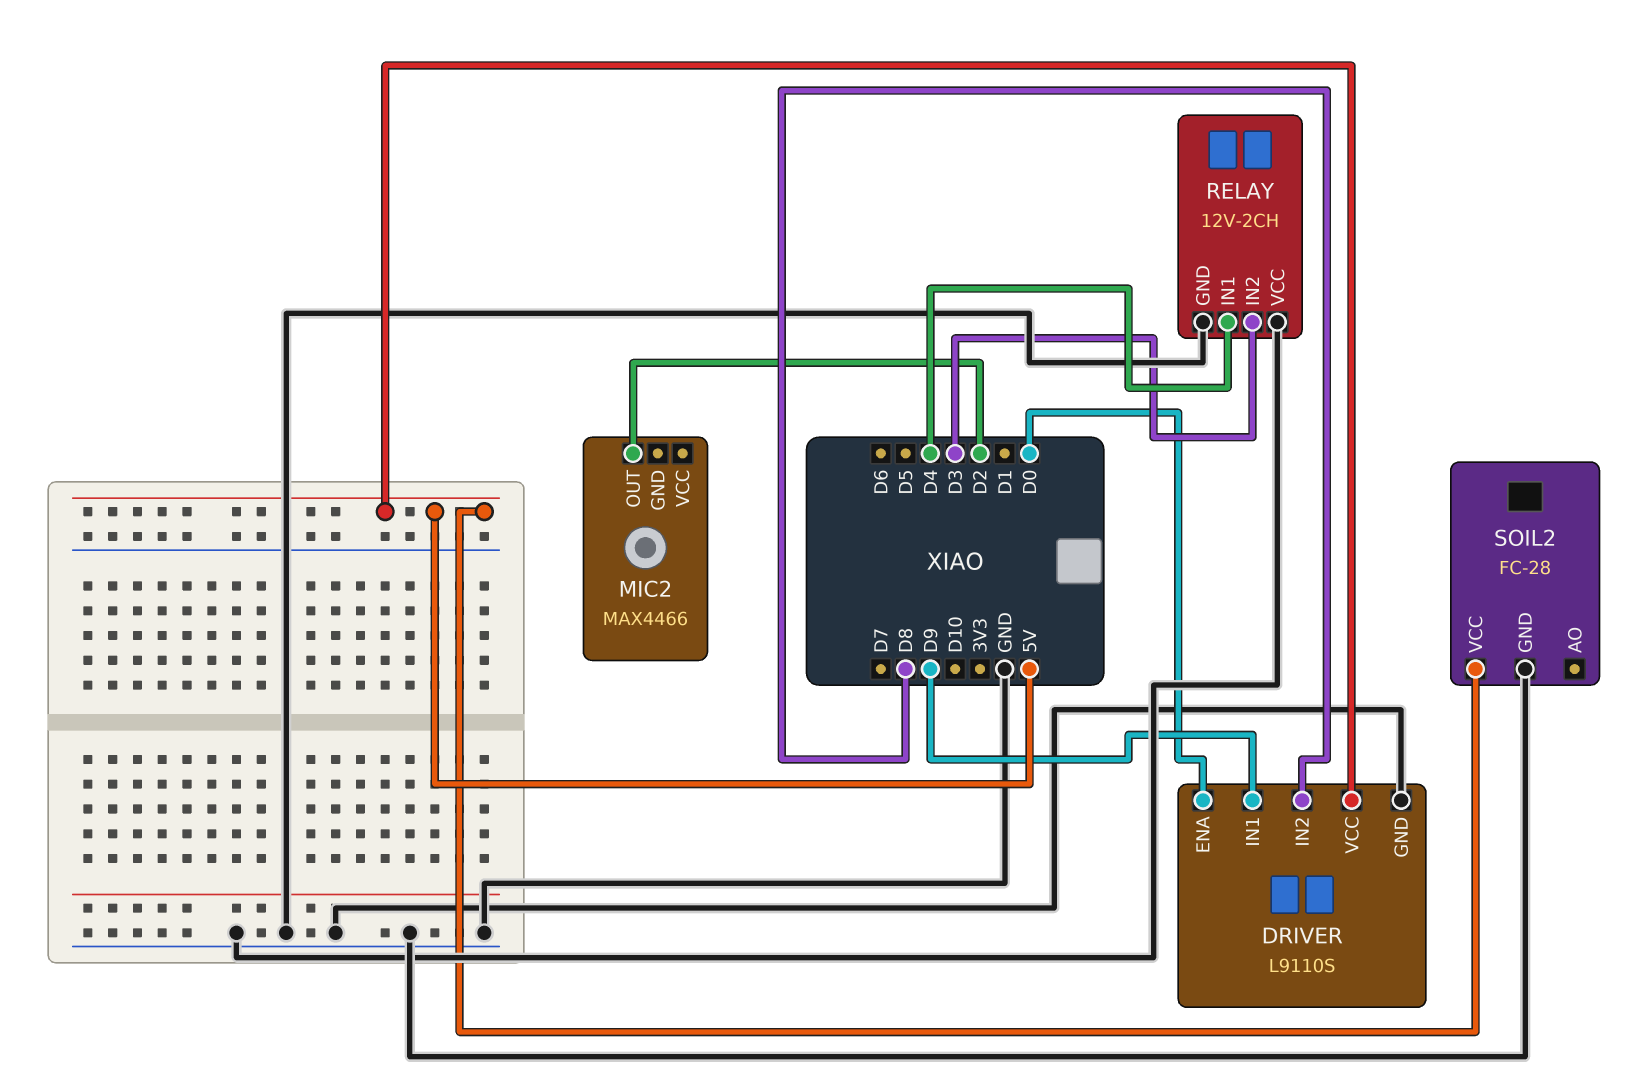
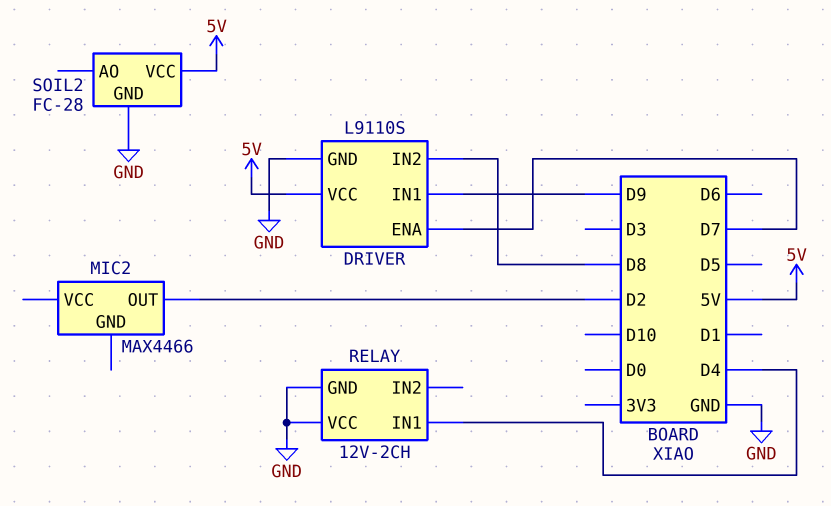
DRIVER pin ENA: D0 -> D7
RELAY pin IN2: D3 -> none

